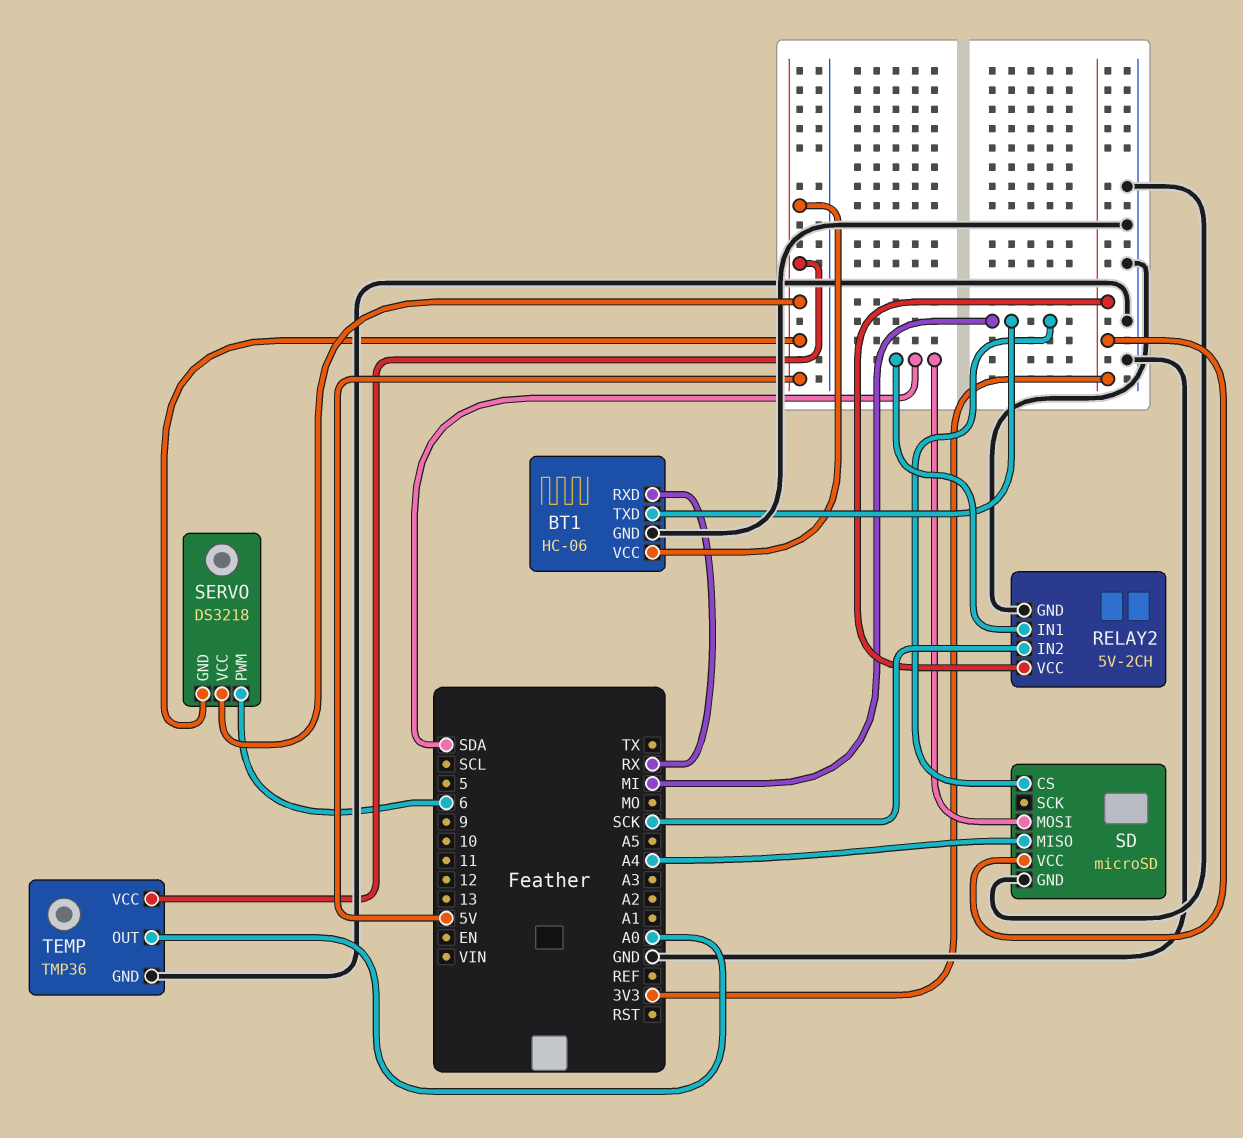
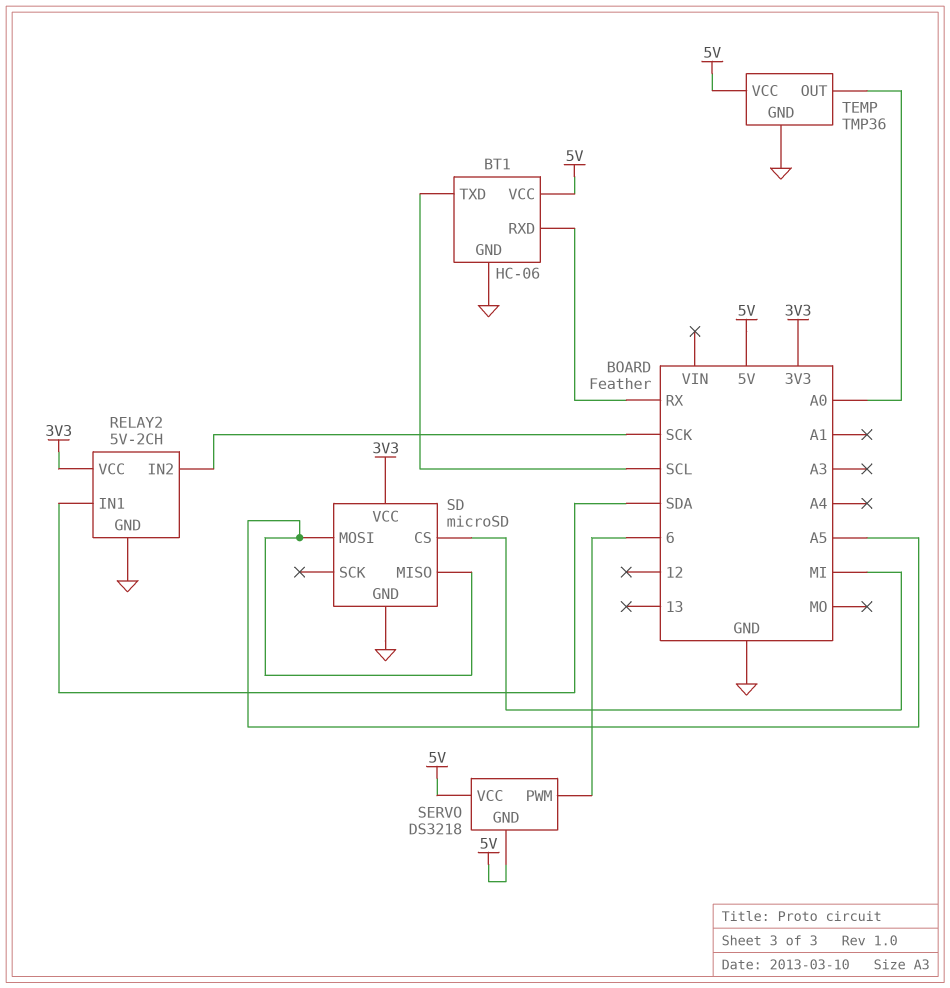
BT1 pin TXD: MI -> SCL
SD pin MISO: A4 -> A5
SD pin MOSI: SDA -> A5

